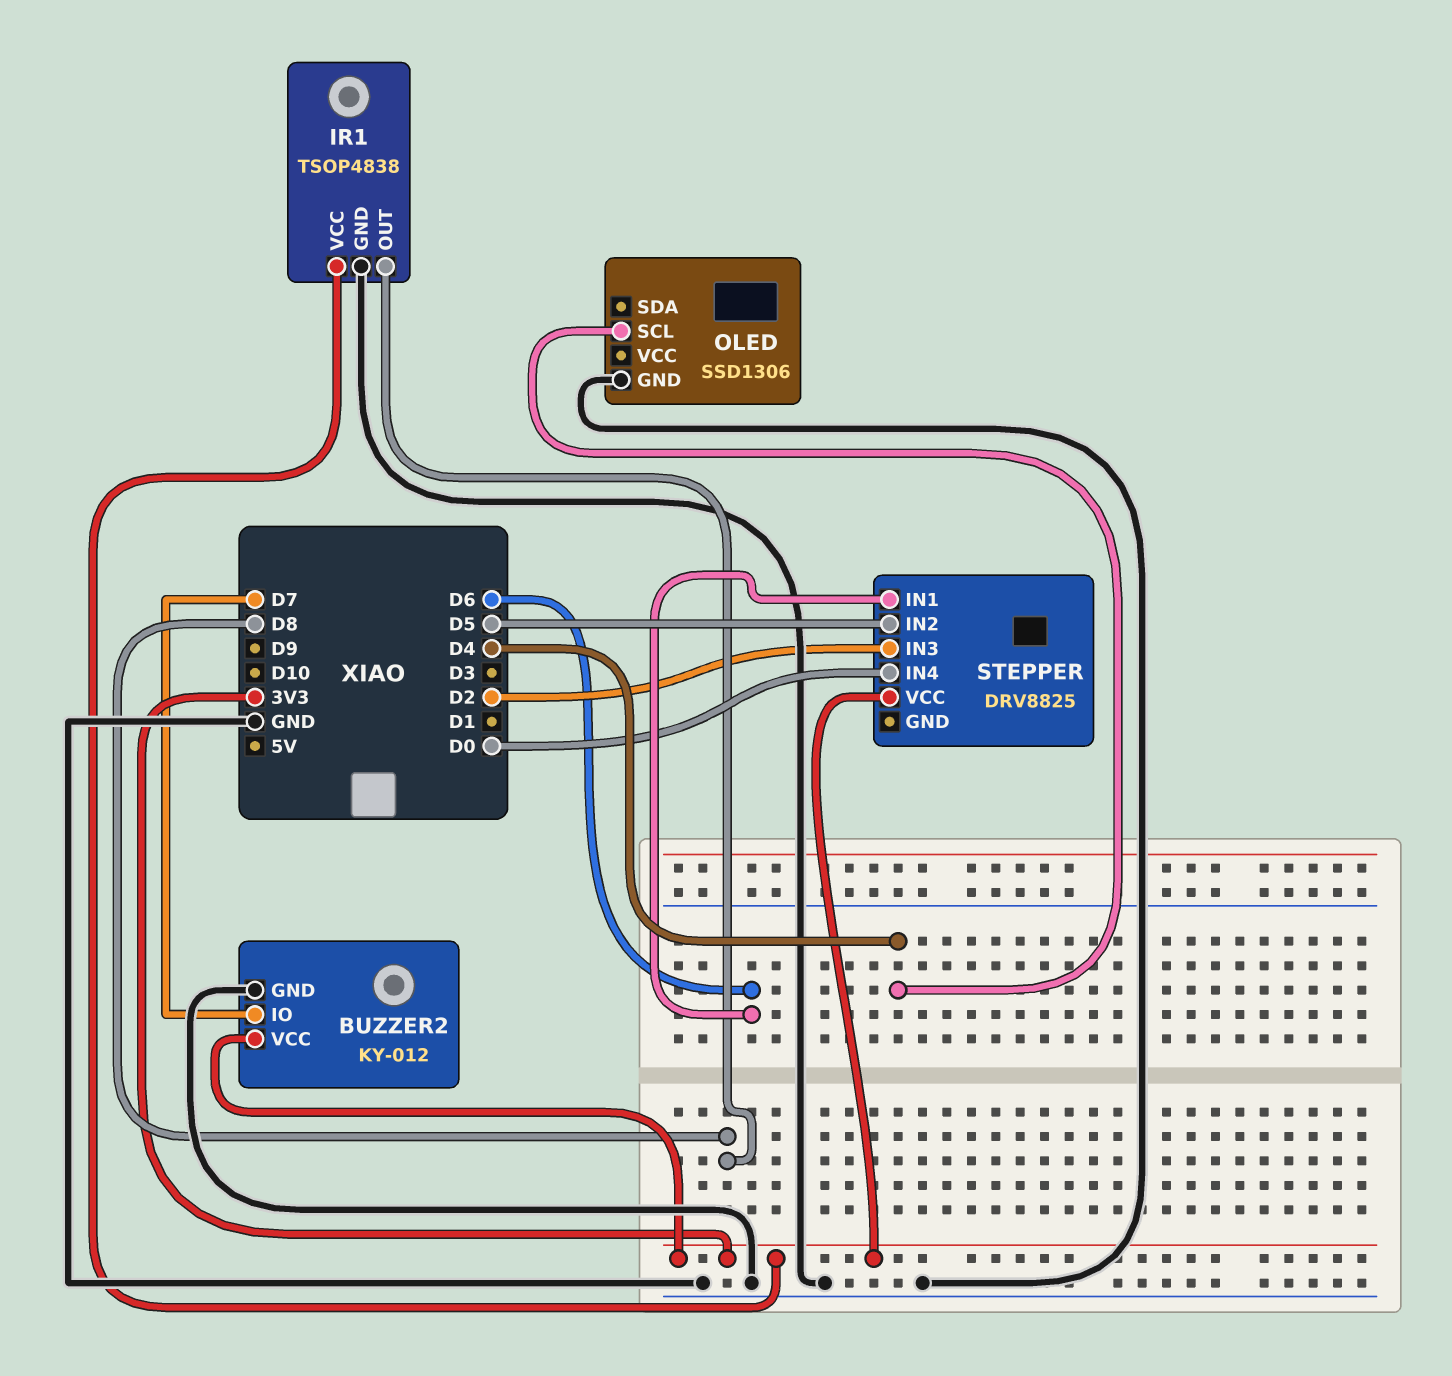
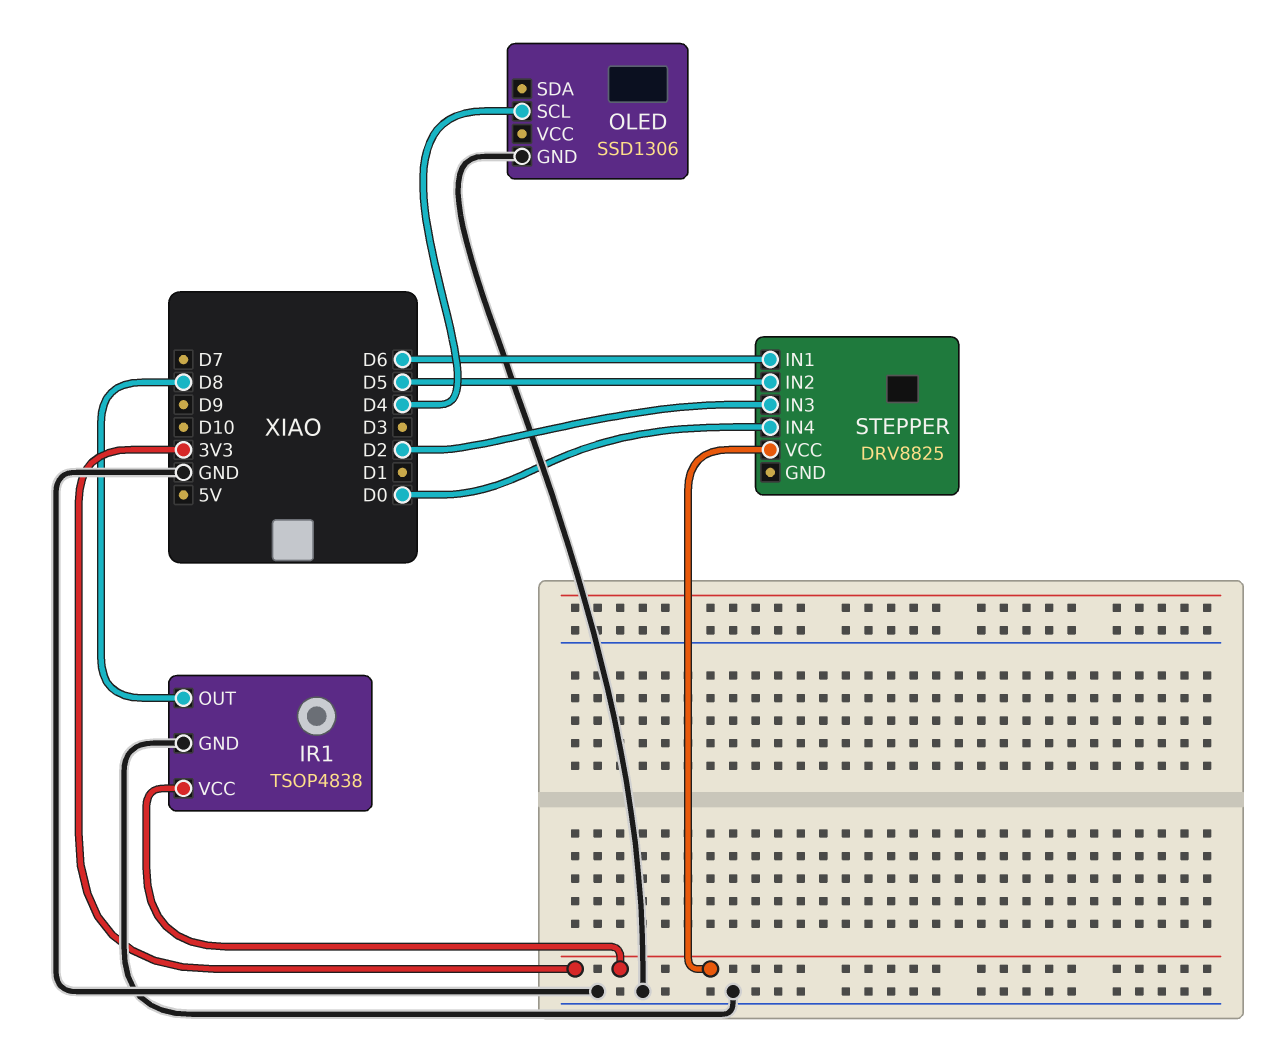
BUZZER2: KY-012 -> none
BUZZER2 pin GND: GND -> none
BUZZER2 pin IO: D7 -> none
BUZZER2 pin VCC: 3V3 -> none

